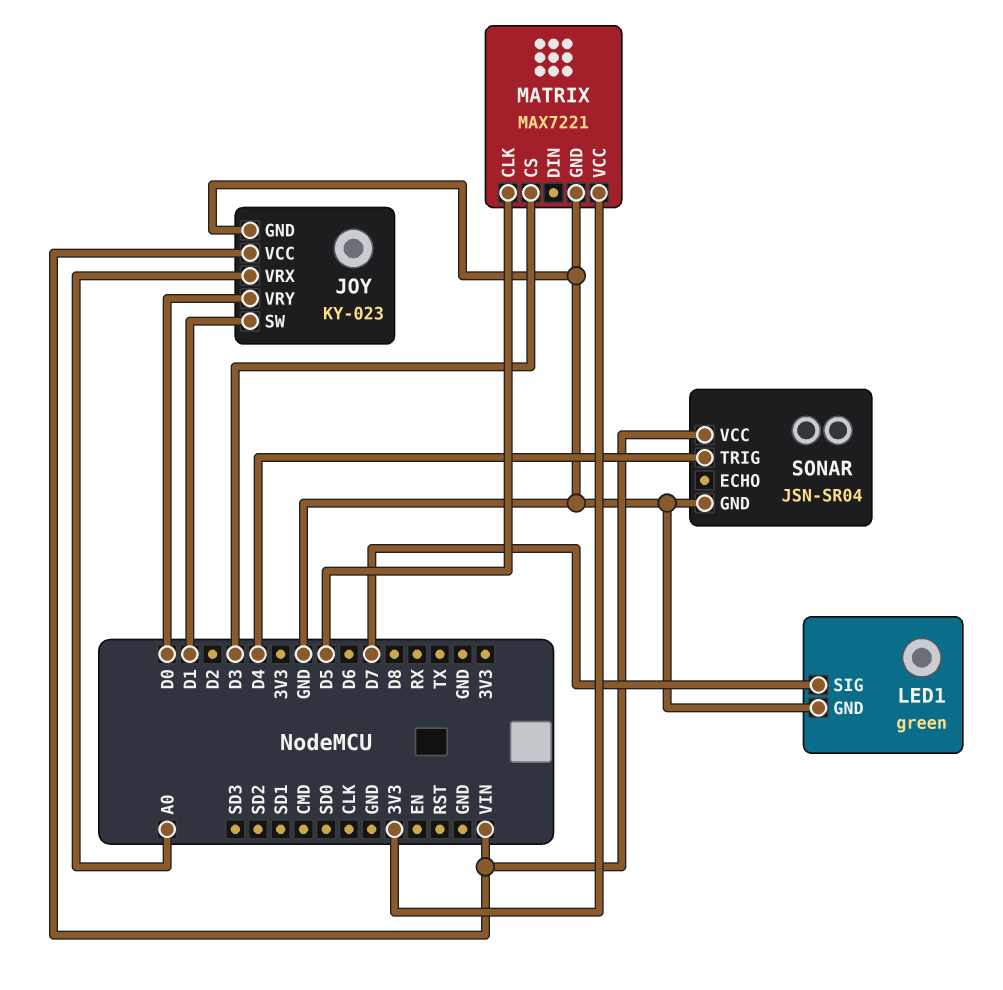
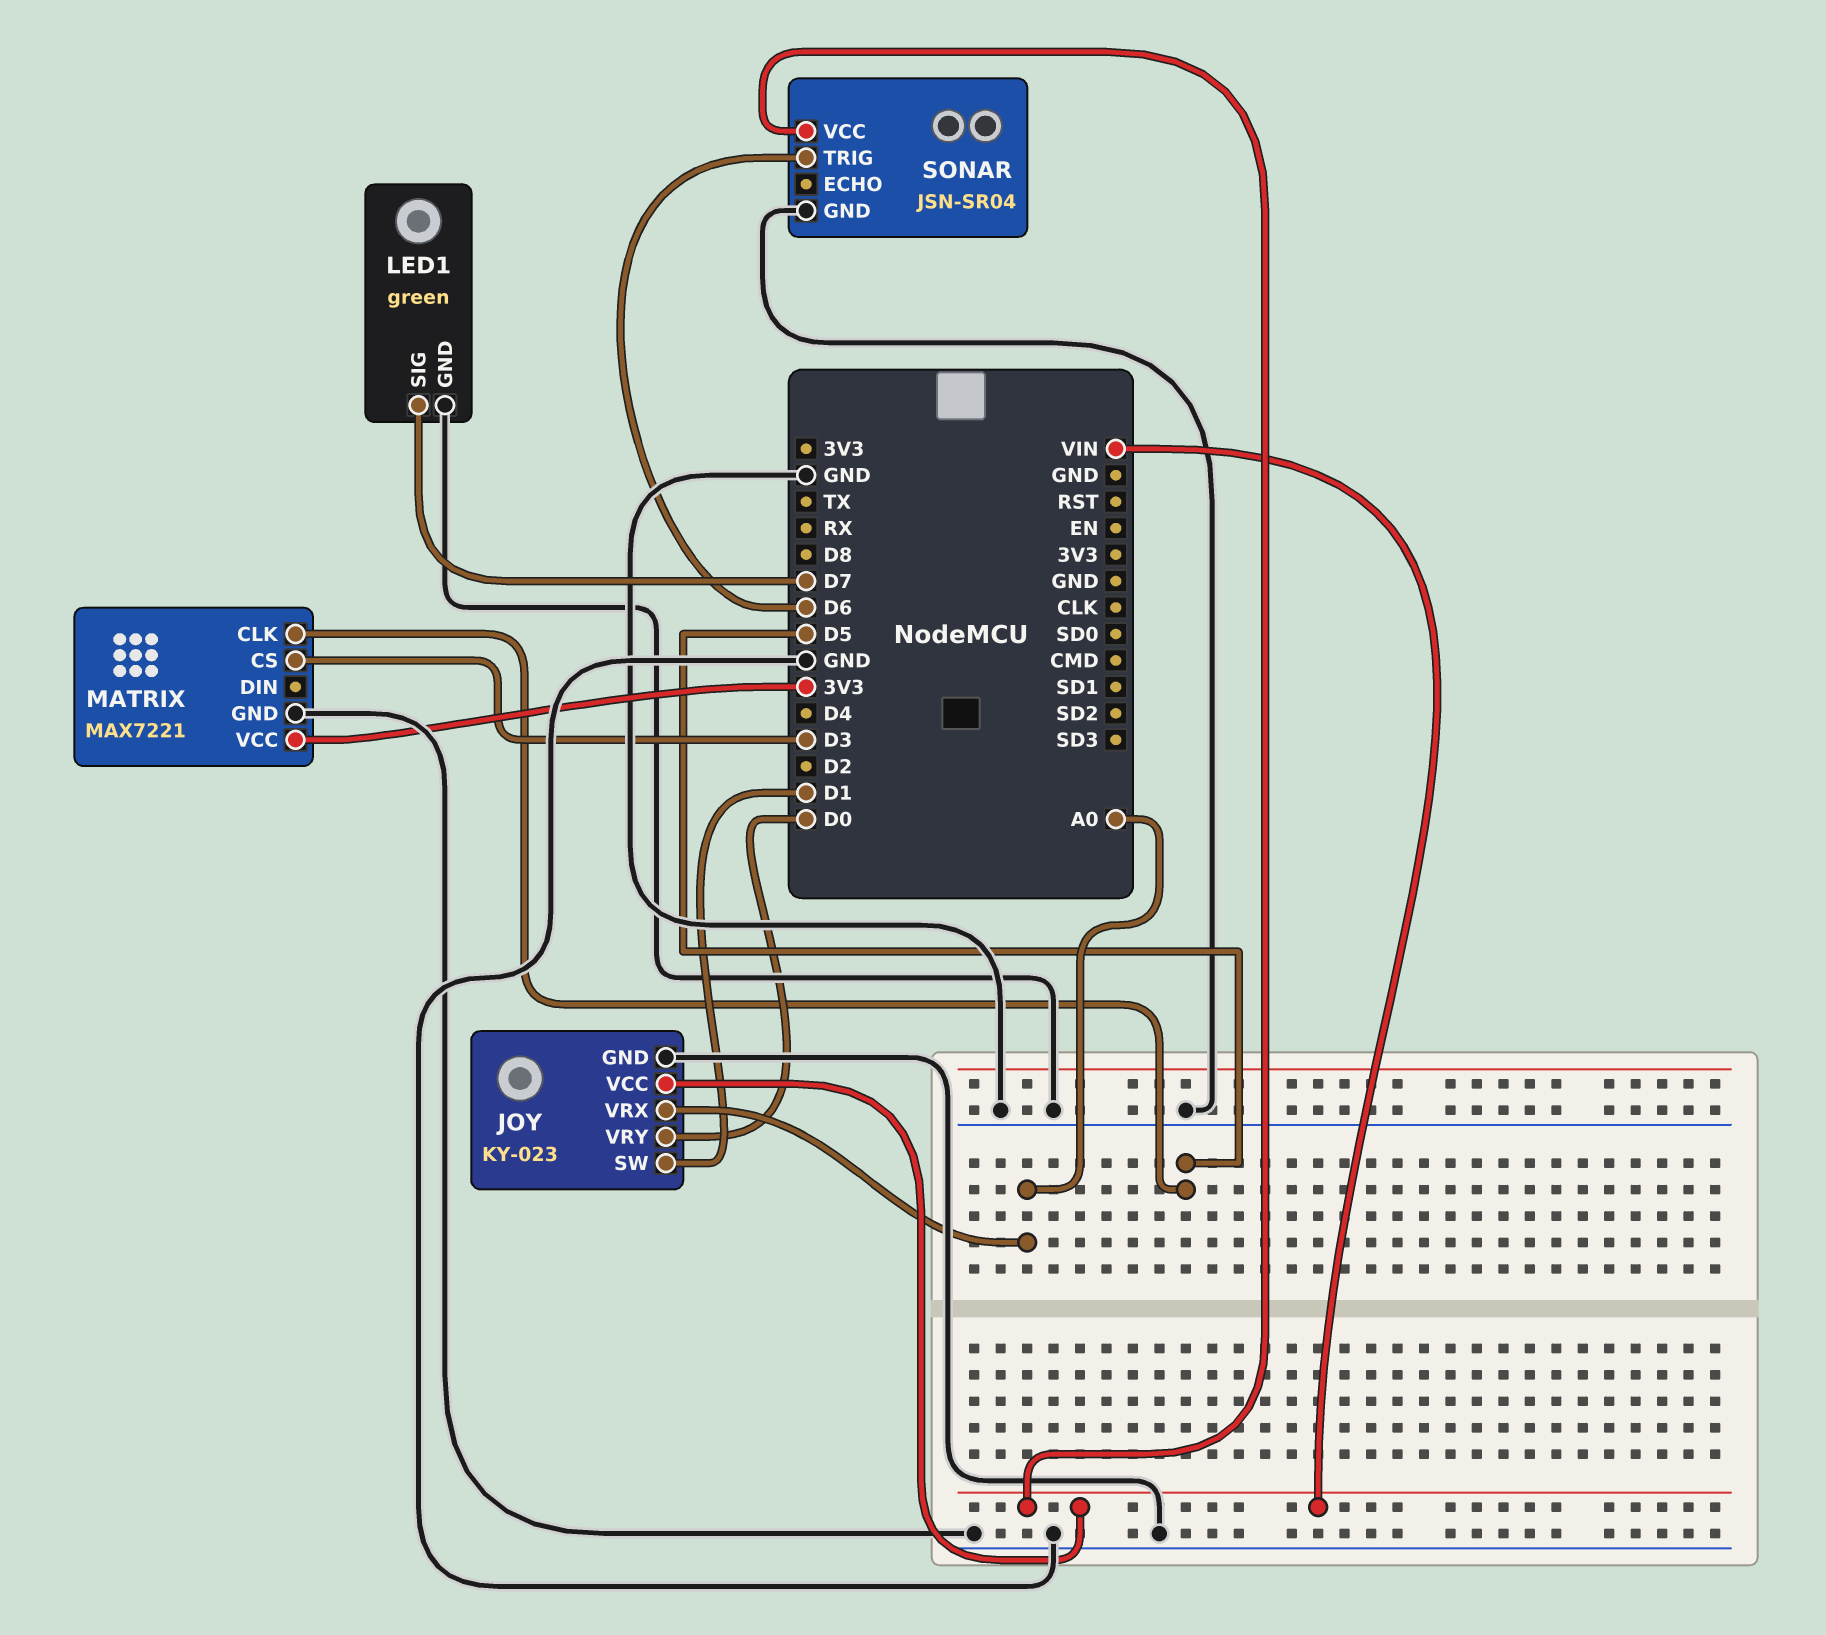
SONAR pin TRIG: D4 -> D6

